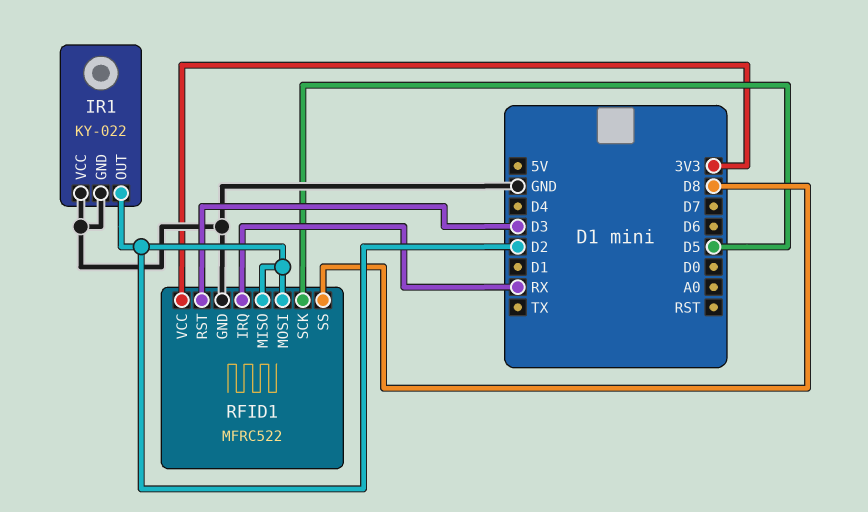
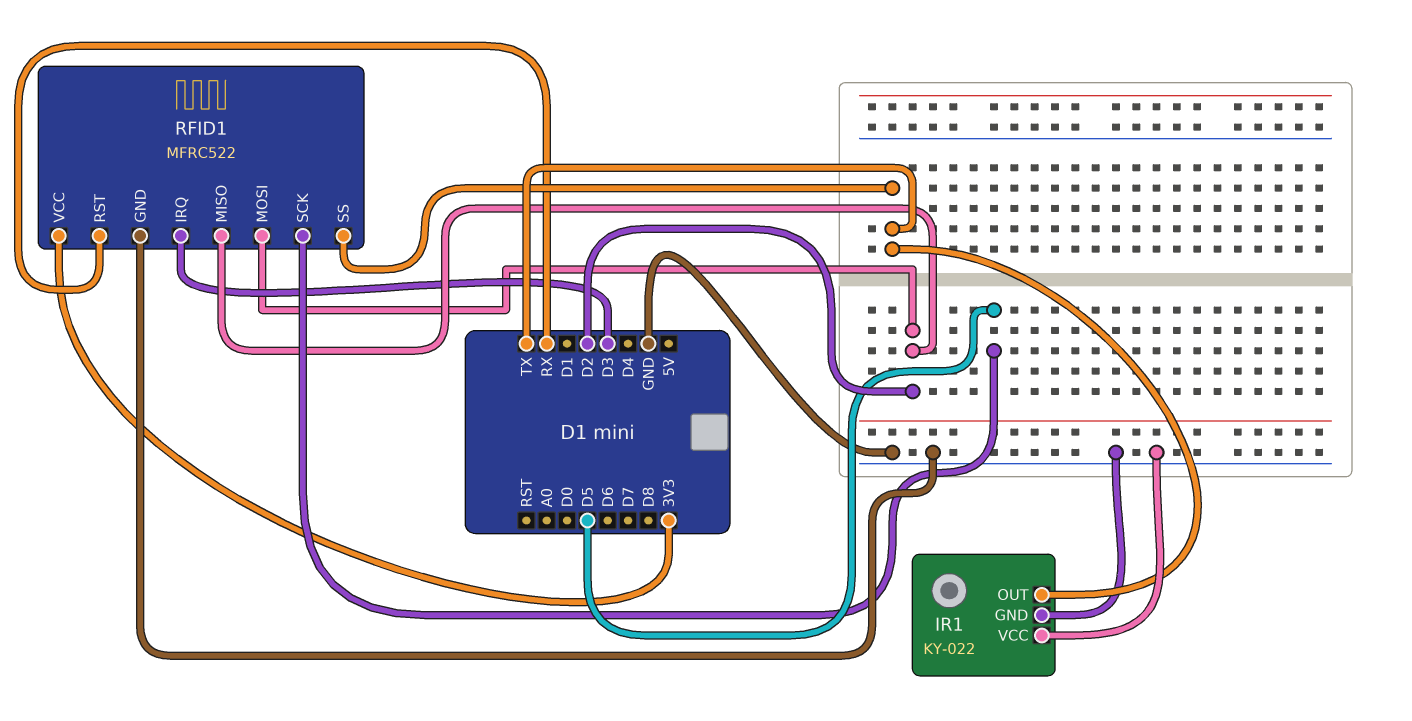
IR1 pin OUT: D2 -> TX
RFID1 pin IRQ: RX -> D3
RFID1 pin RST: D3 -> RX
RFID1 pin SS: D8 -> TX

